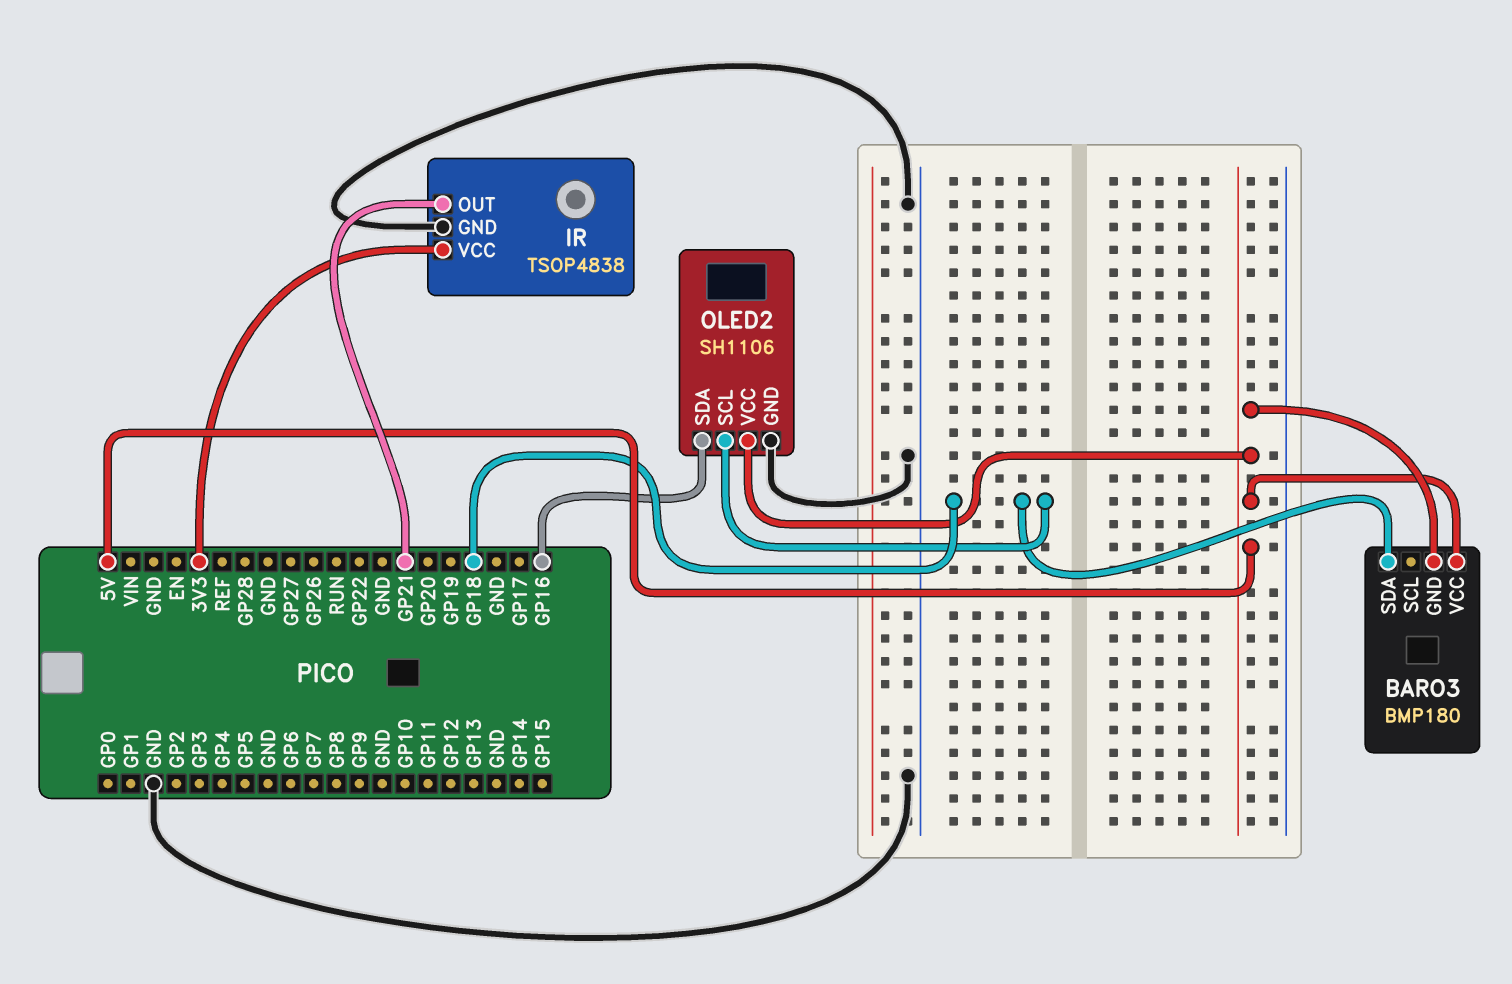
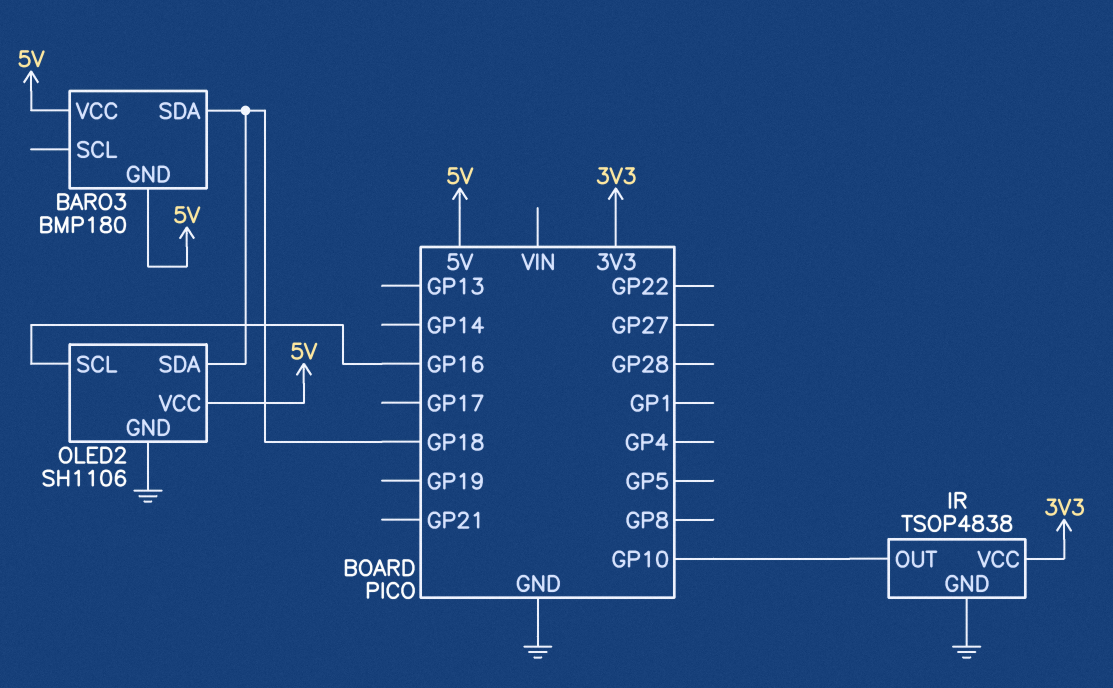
IR pin OUT: GP21 -> GP10
OLED2 pin SCL: GP18 -> GP16
OLED2 pin SDA: GP16 -> GP18

